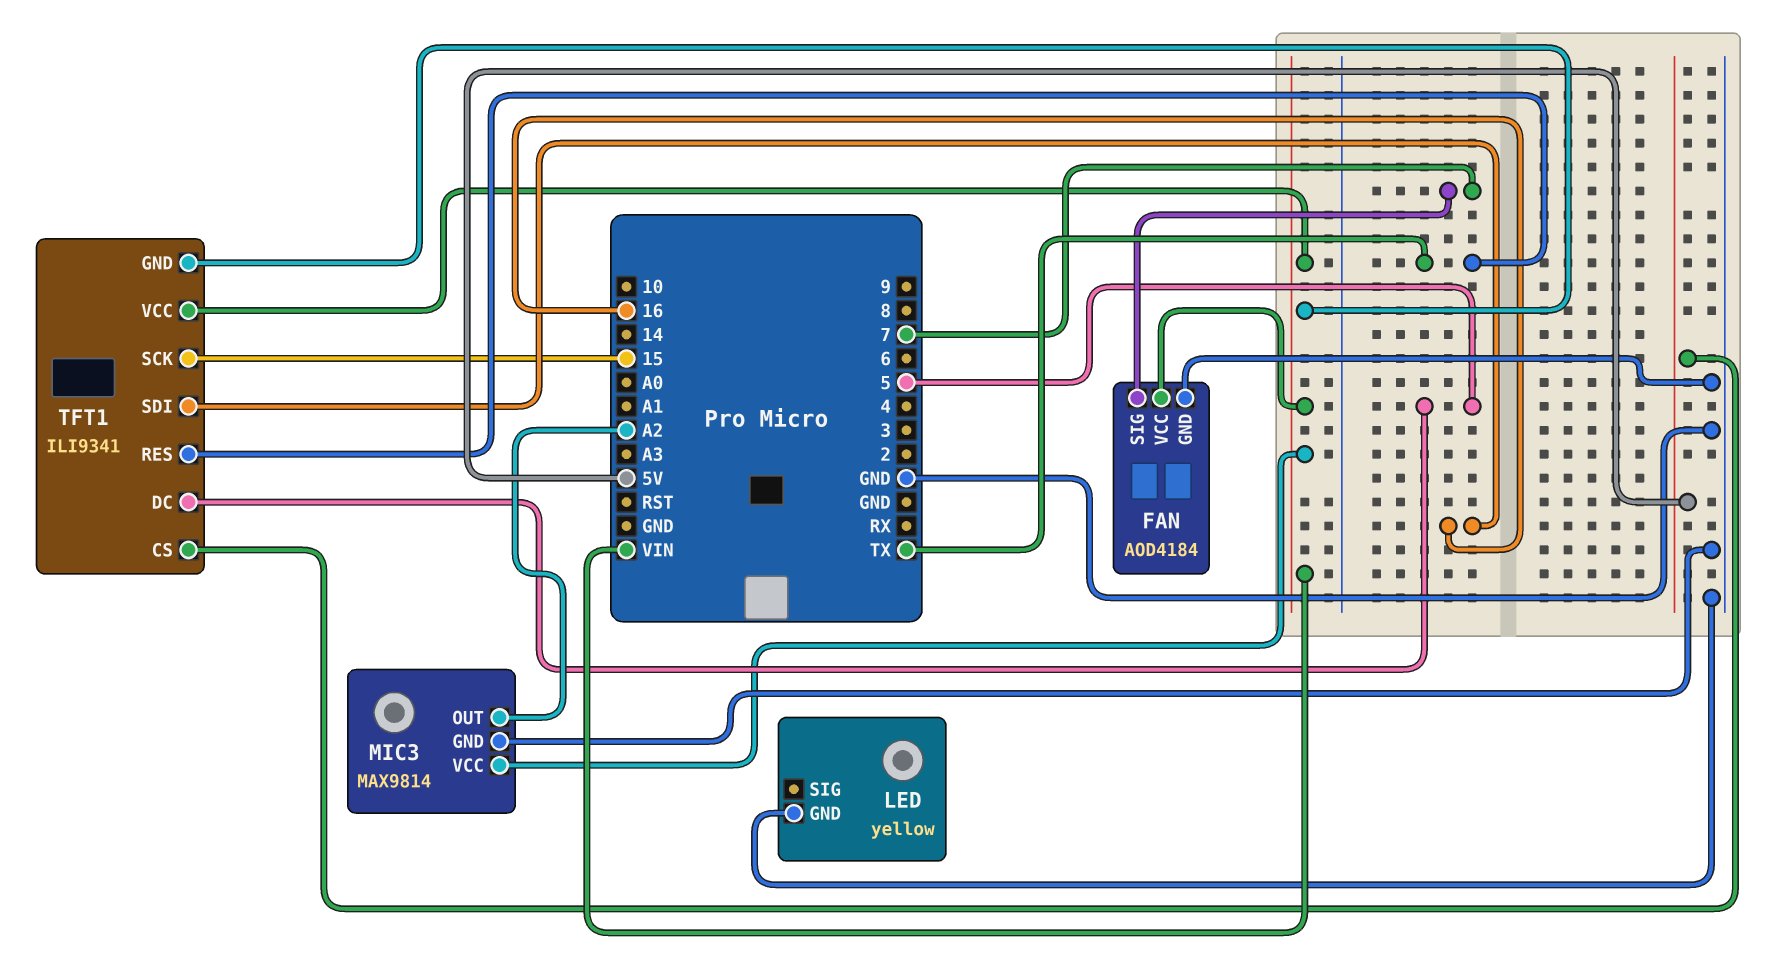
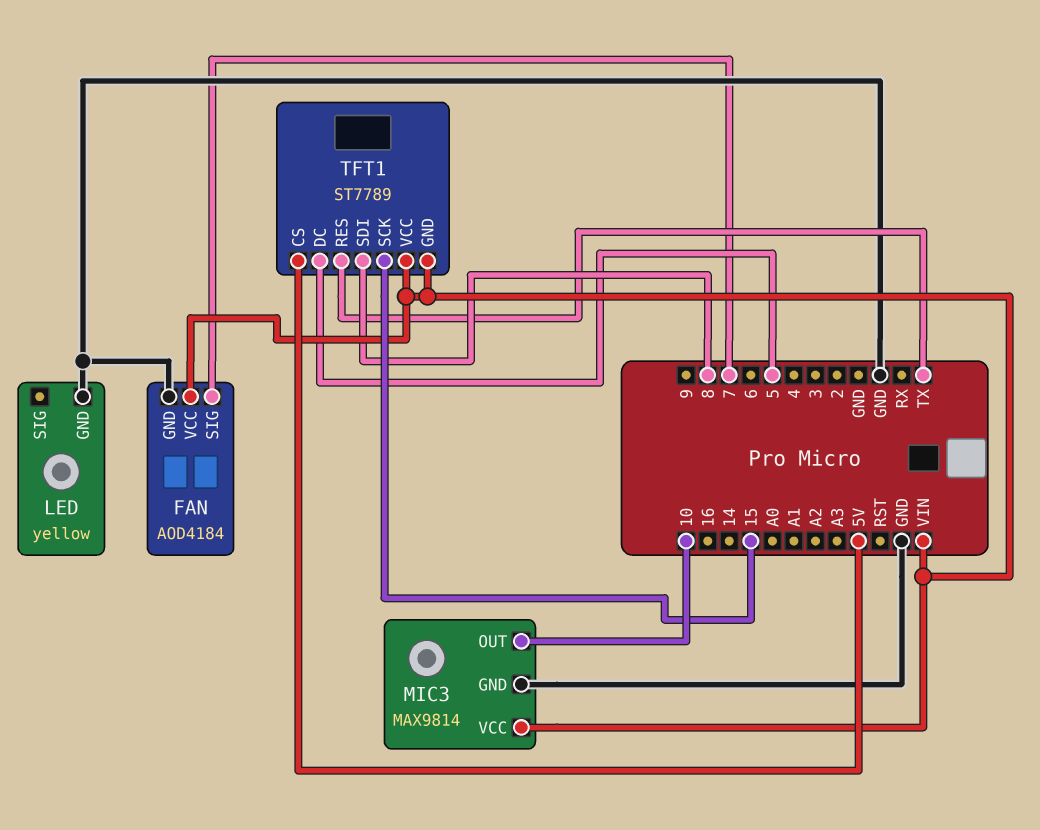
MIC3 pin OUT: A2 -> 10
TFT1: ILI9341 -> ST7789
TFT1 pin SDI: 16 -> 8

